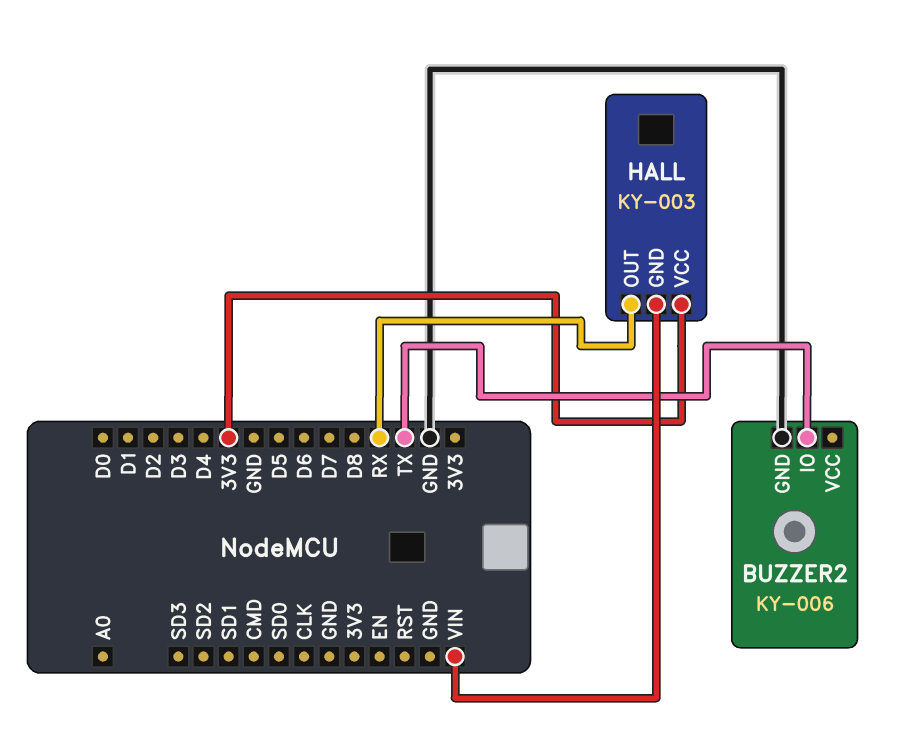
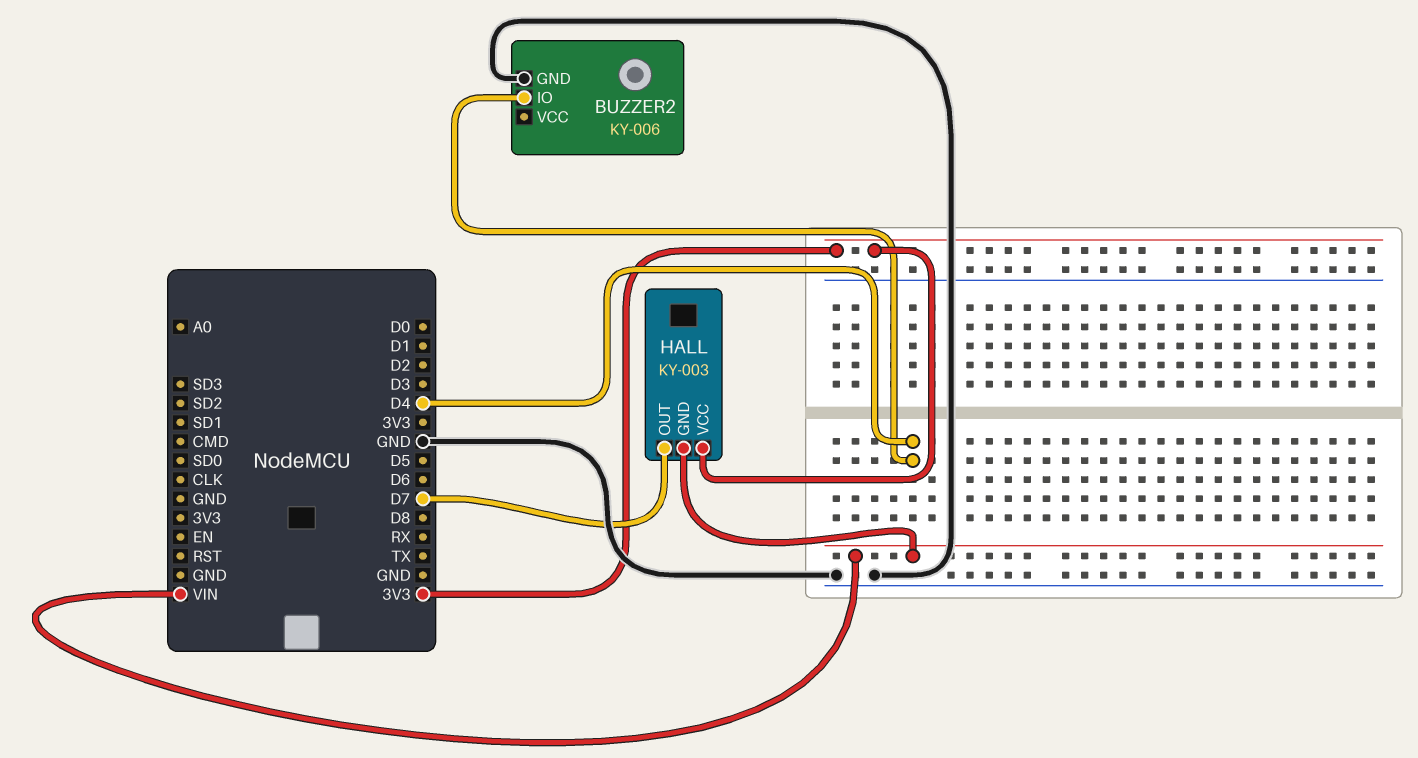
BUZZER2 pin IO: TX -> D4
HALL pin OUT: RX -> D7

